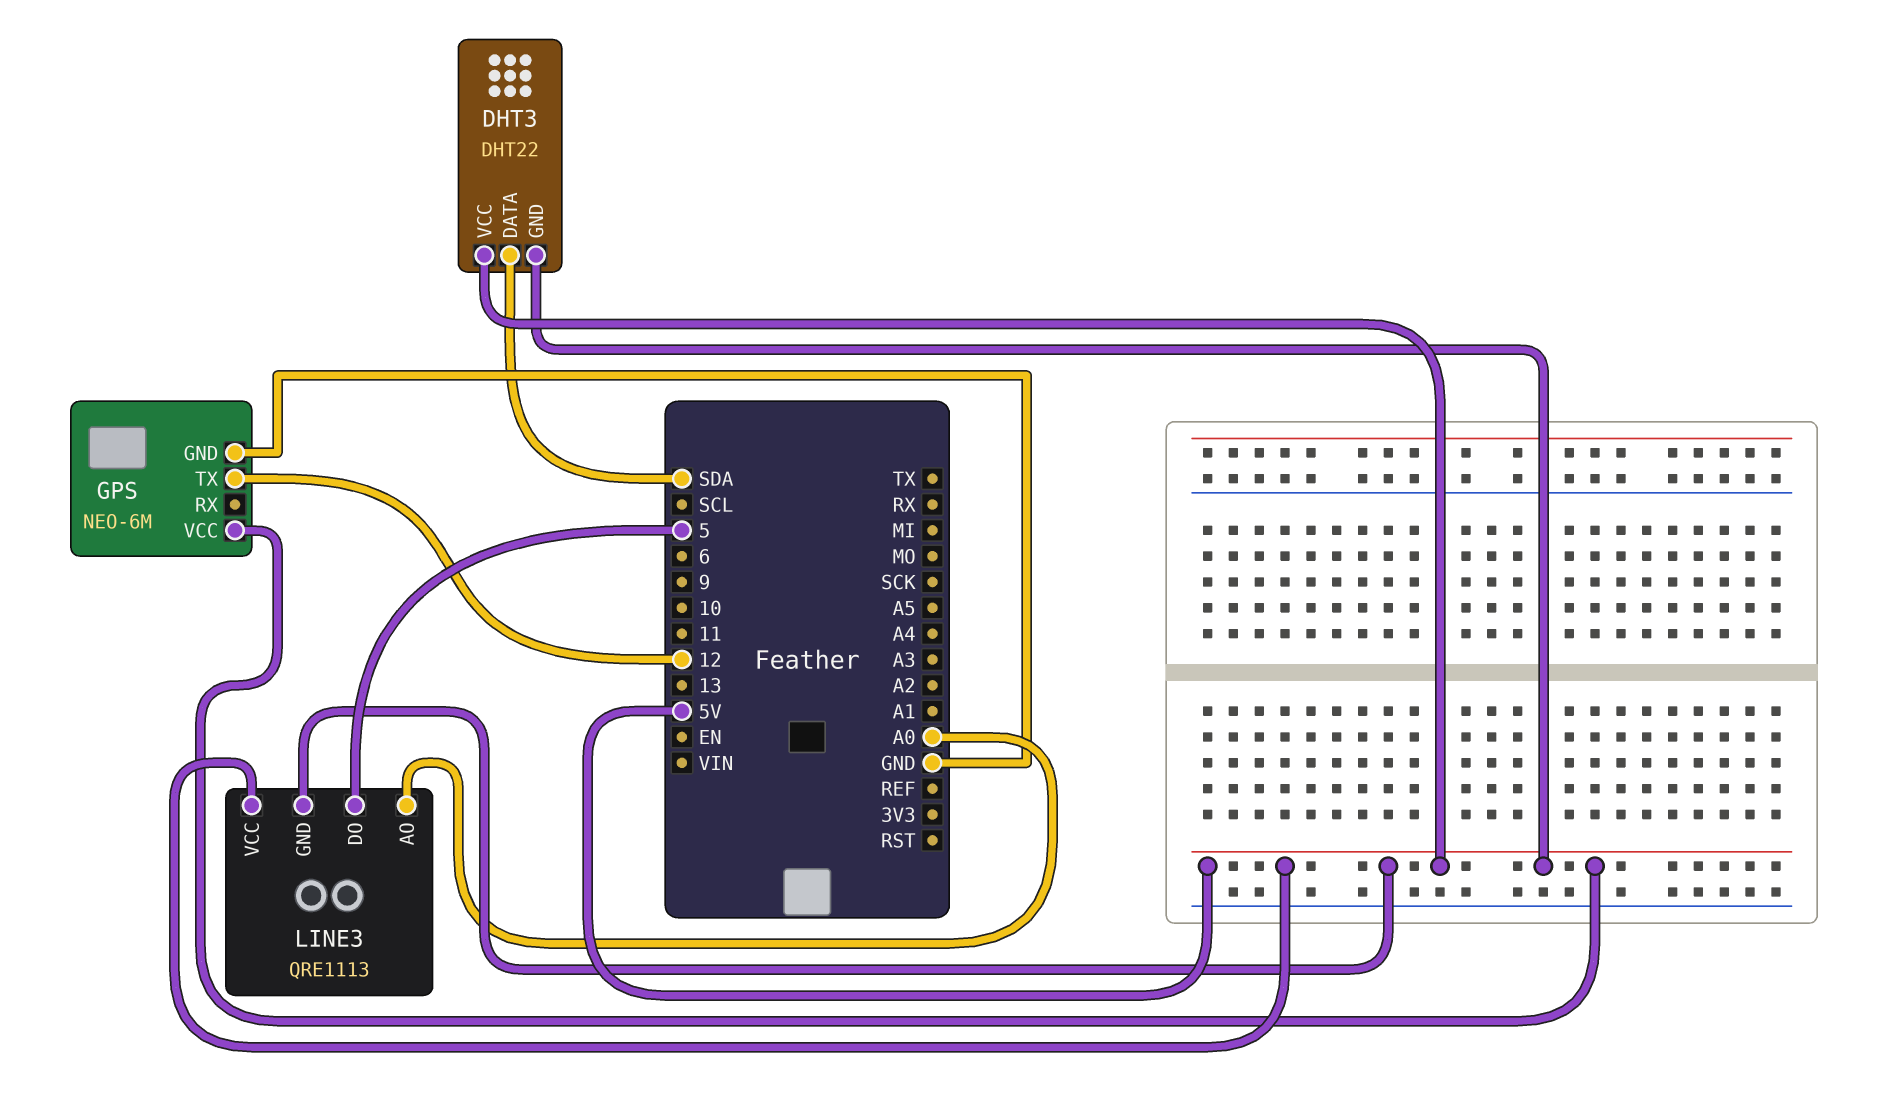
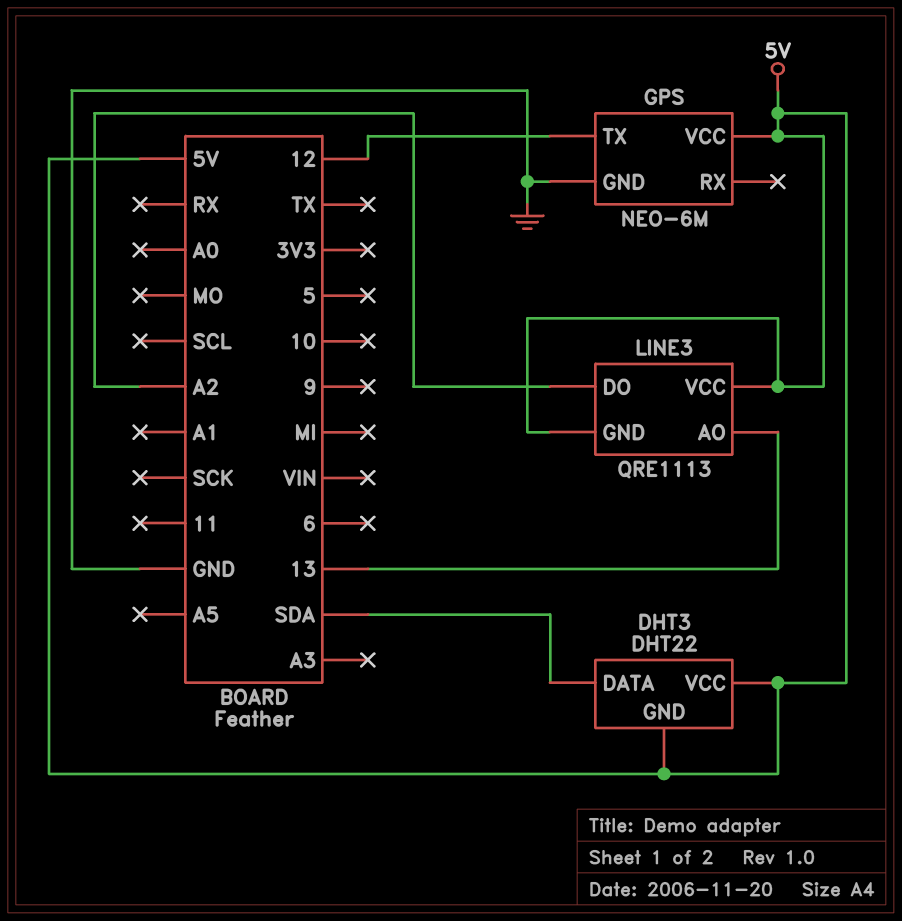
LINE3 pin AO: A0 -> 13
LINE3 pin DO: 5 -> A2

